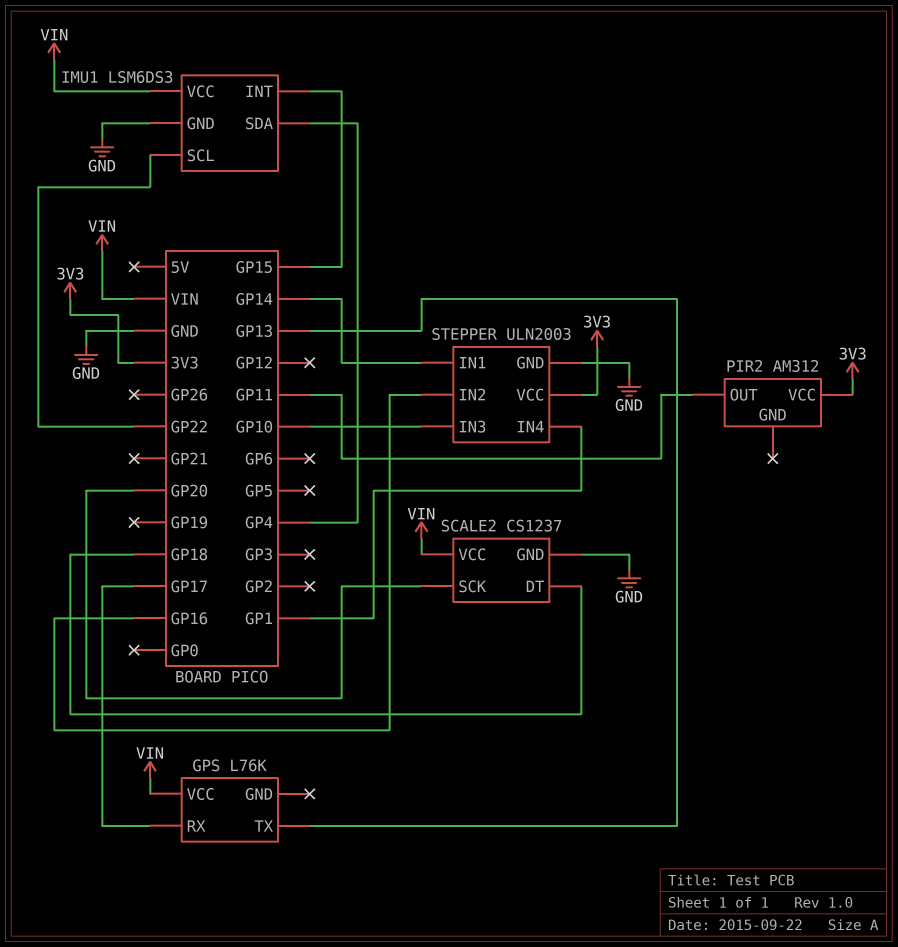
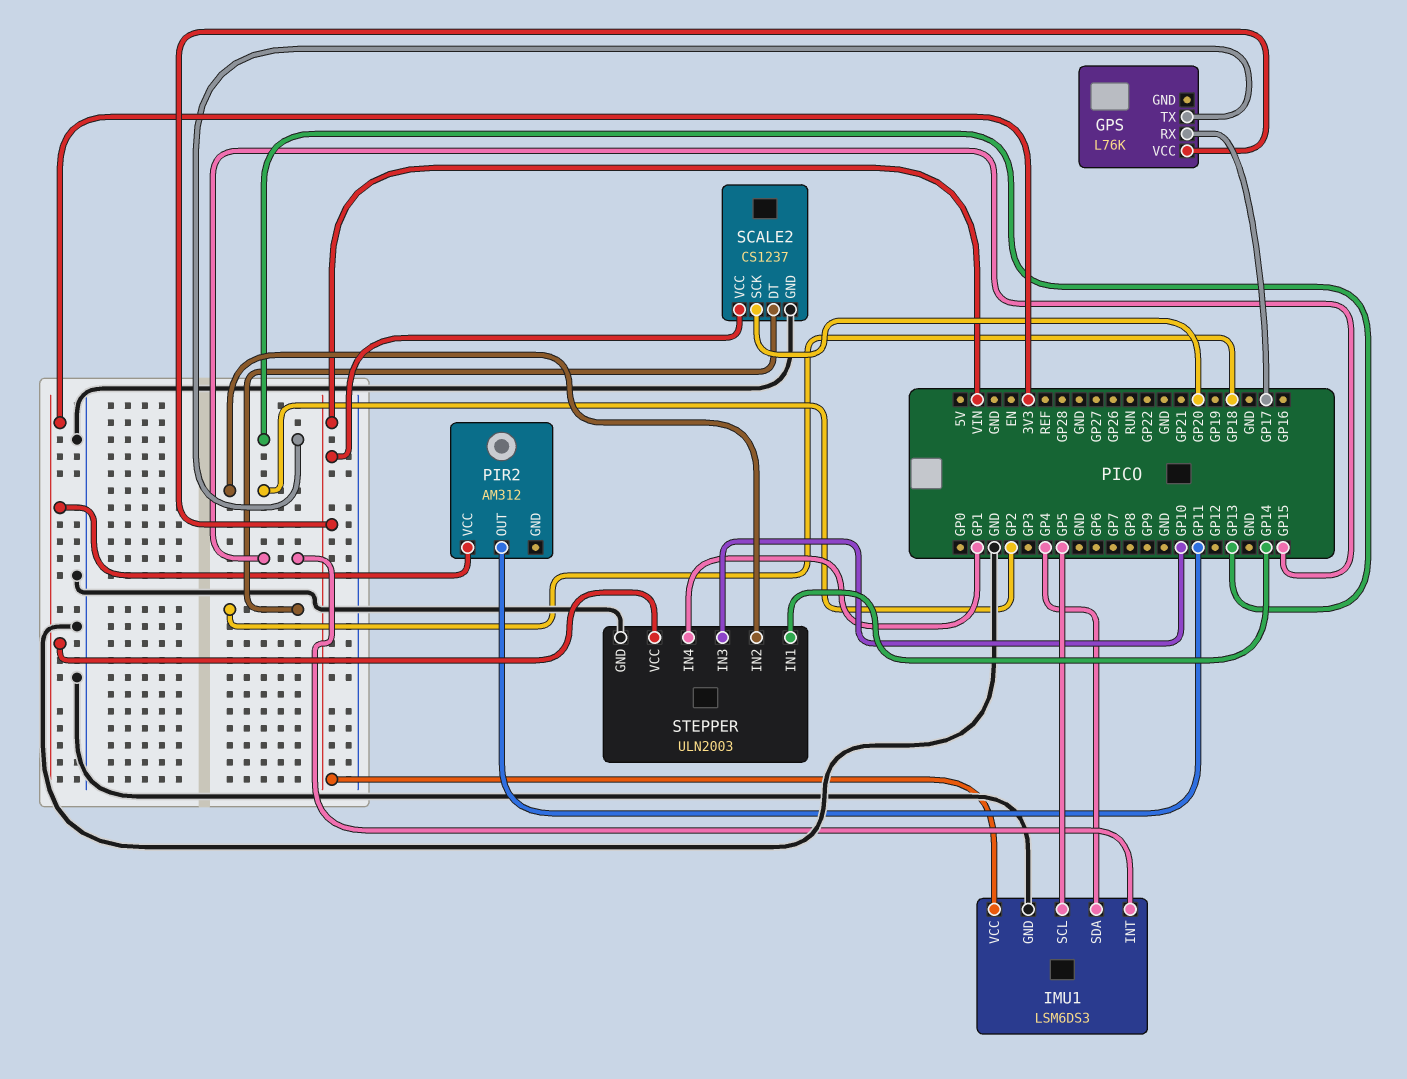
IMU1 pin SCL: GP22 -> GP5
STEPPER pin IN2: GP16 -> GP2

